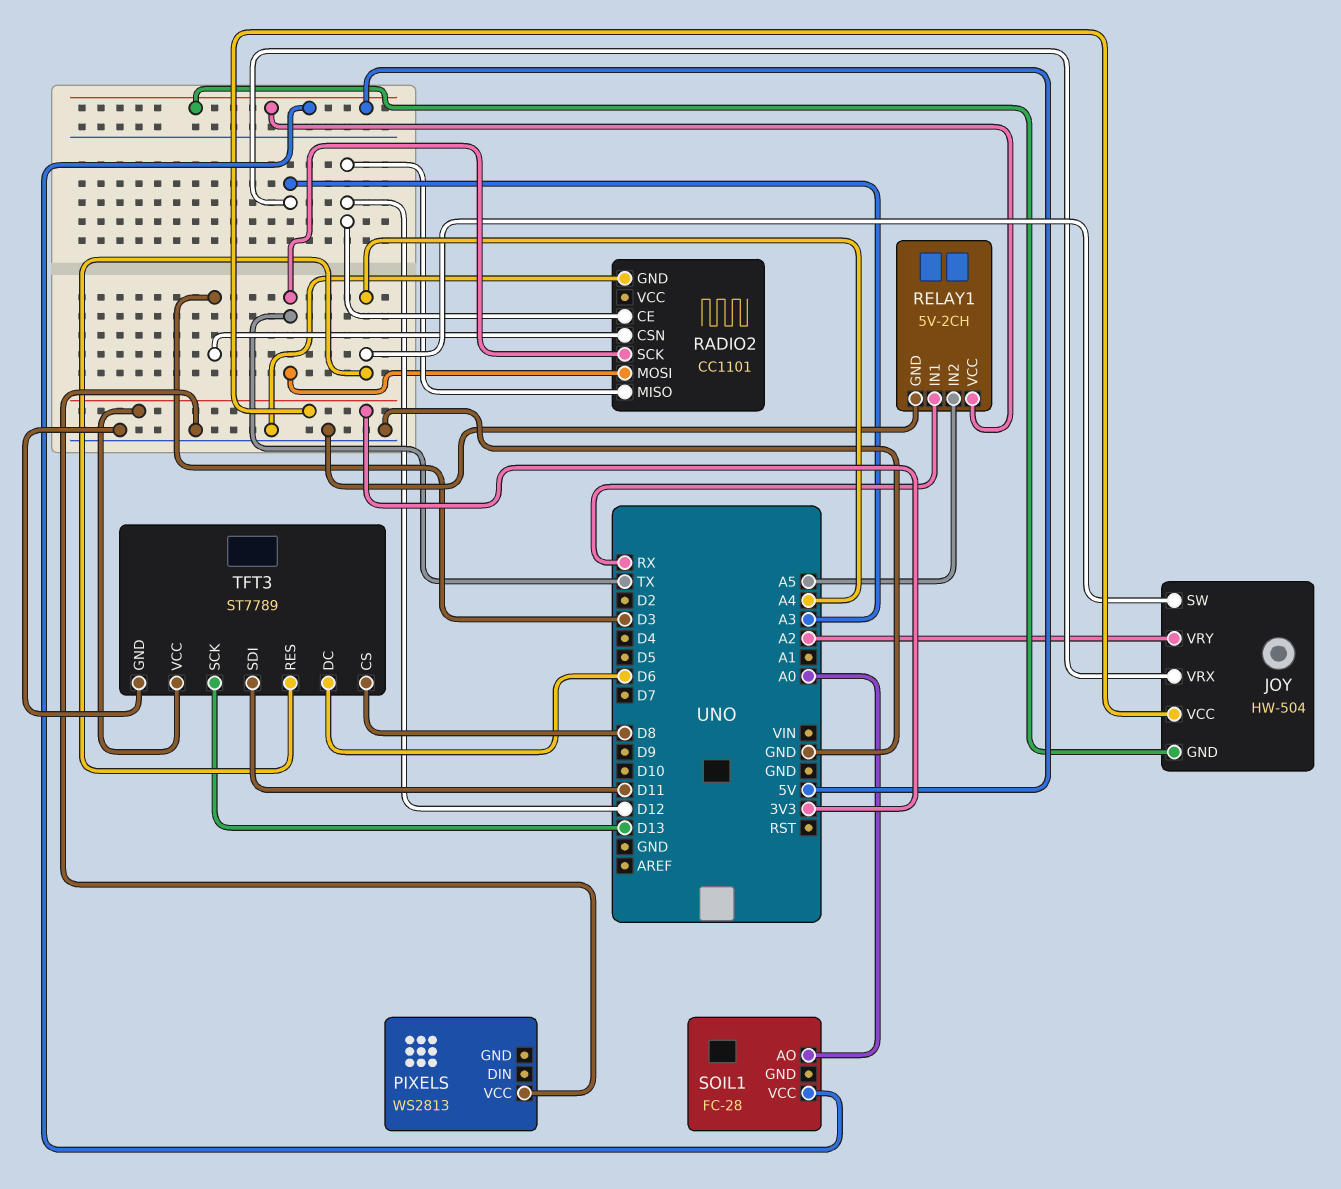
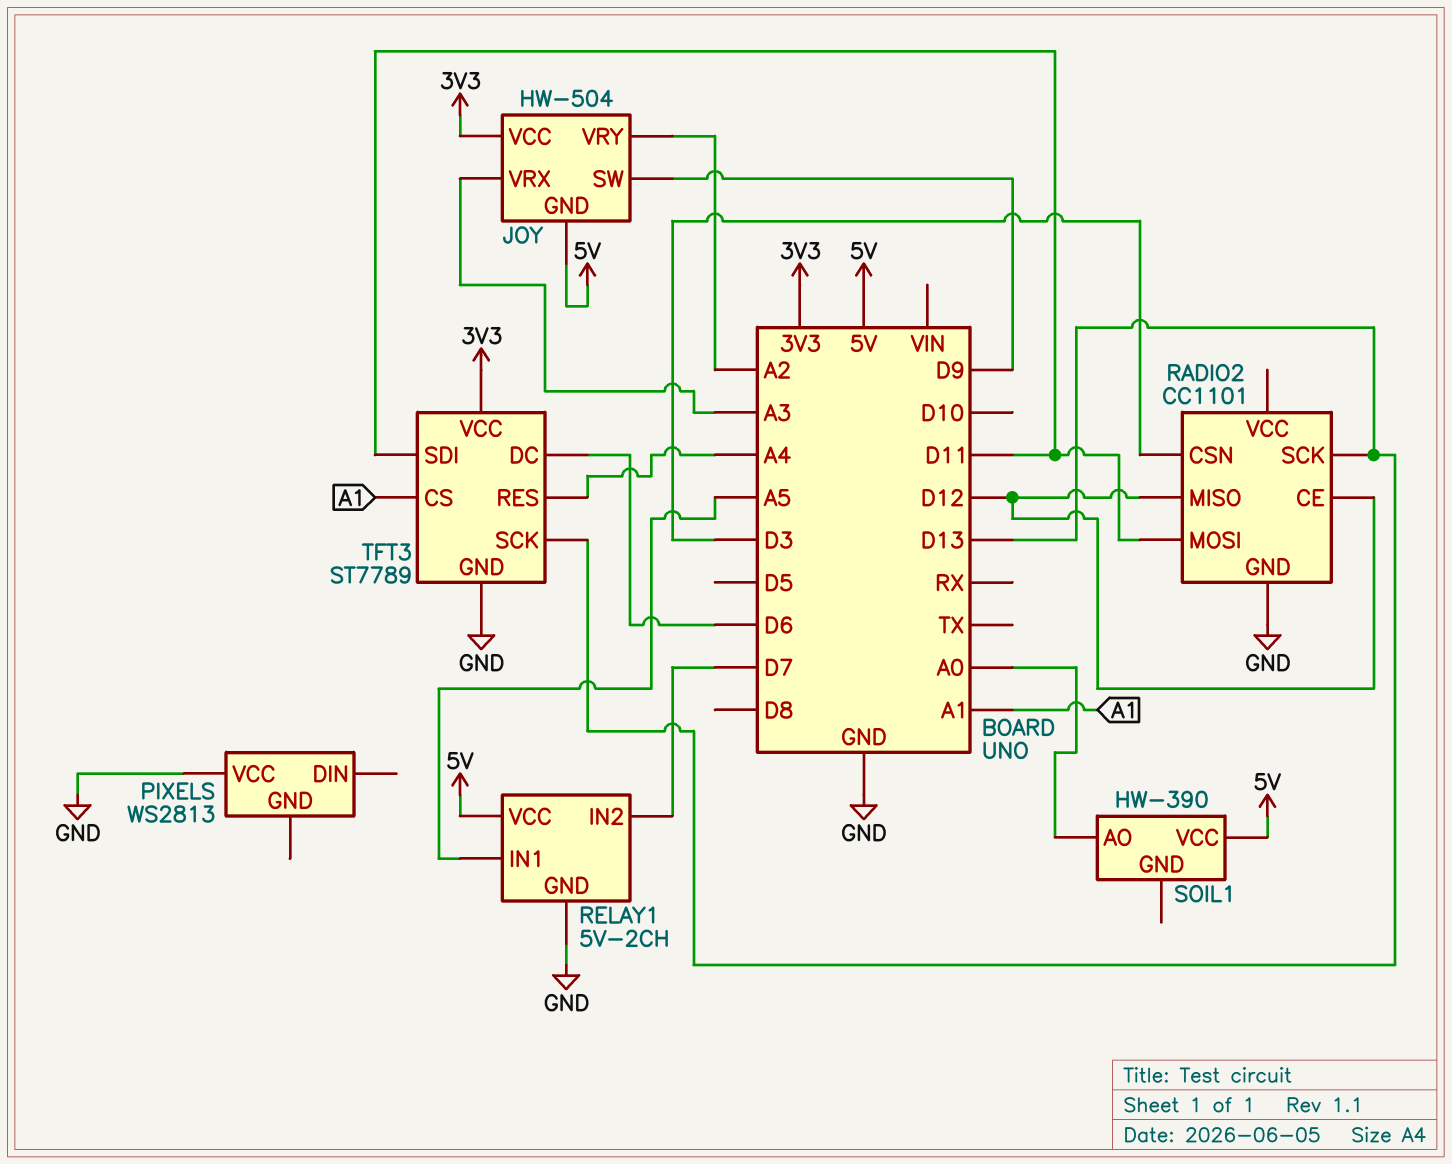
JOY pin SW: A4 -> D9
RADIO2 pin MOSI: TX -> D11
RADIO2 pin SCK: TX -> D13
RELAY1 pin IN1: RX -> A5
RELAY1 pin IN2: A5 -> D7
SOIL1: FC-28 -> HW-390
TFT3 pin CS: D8 -> A1

